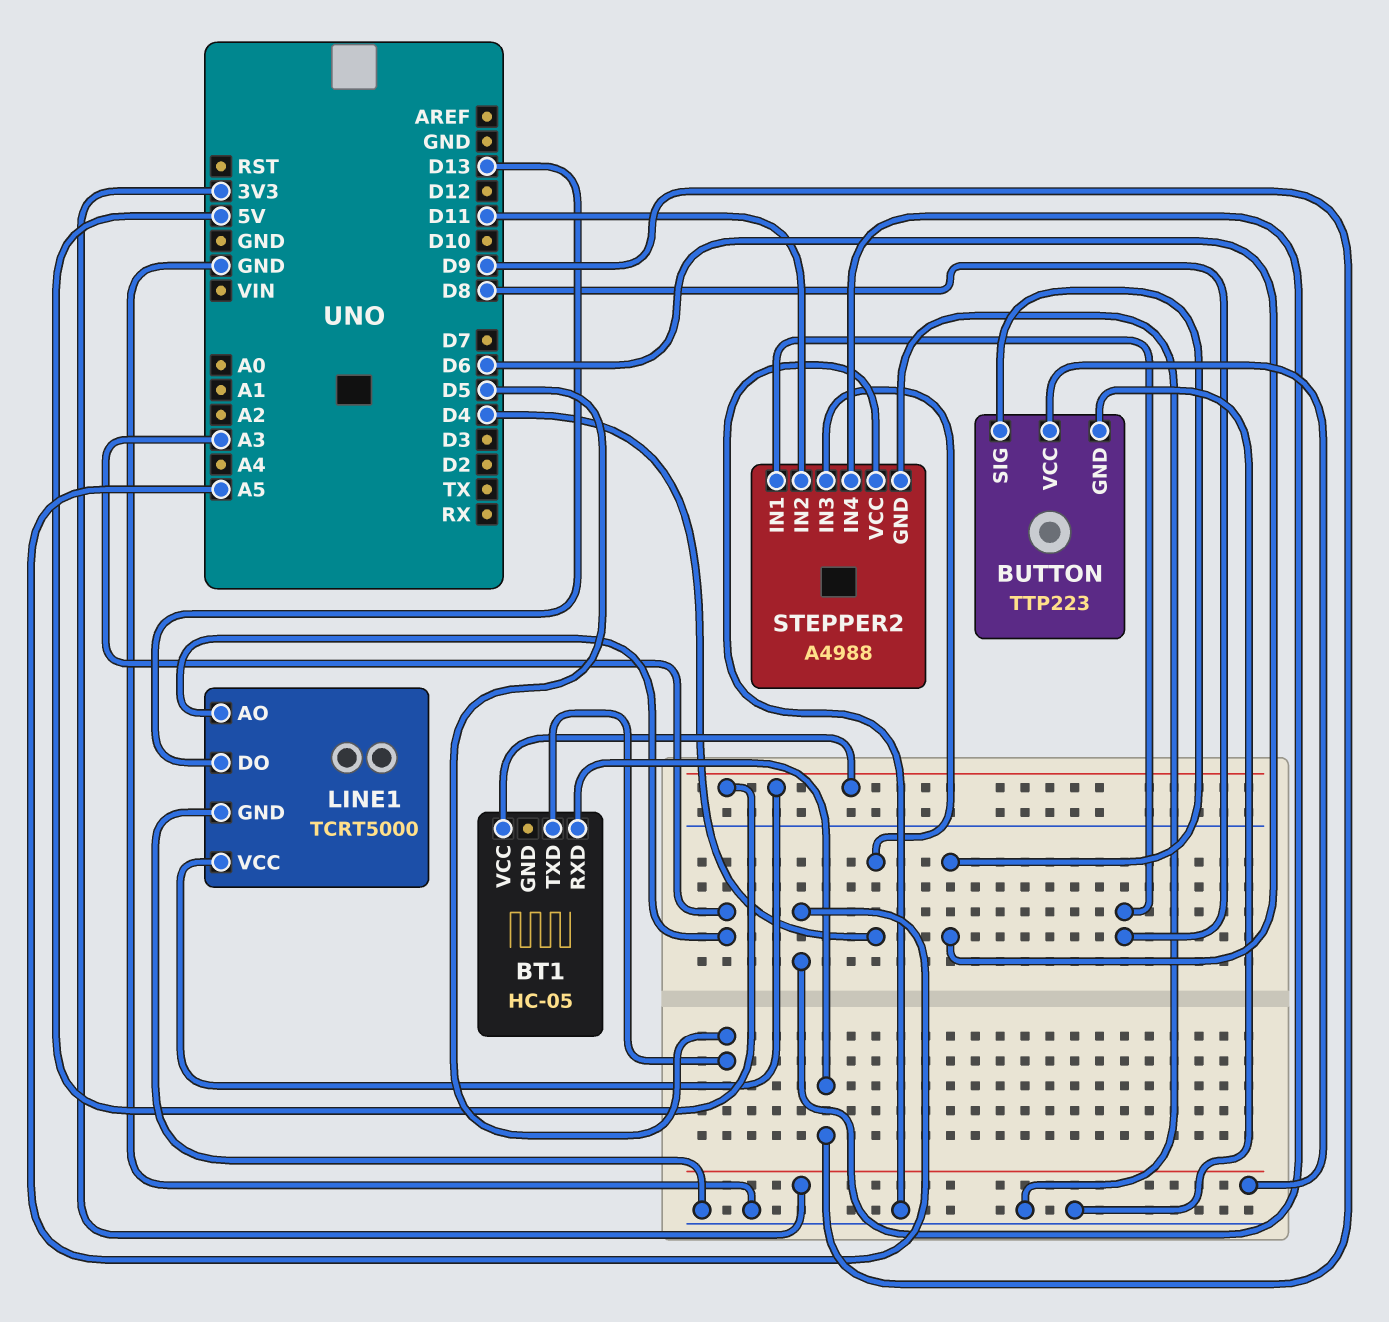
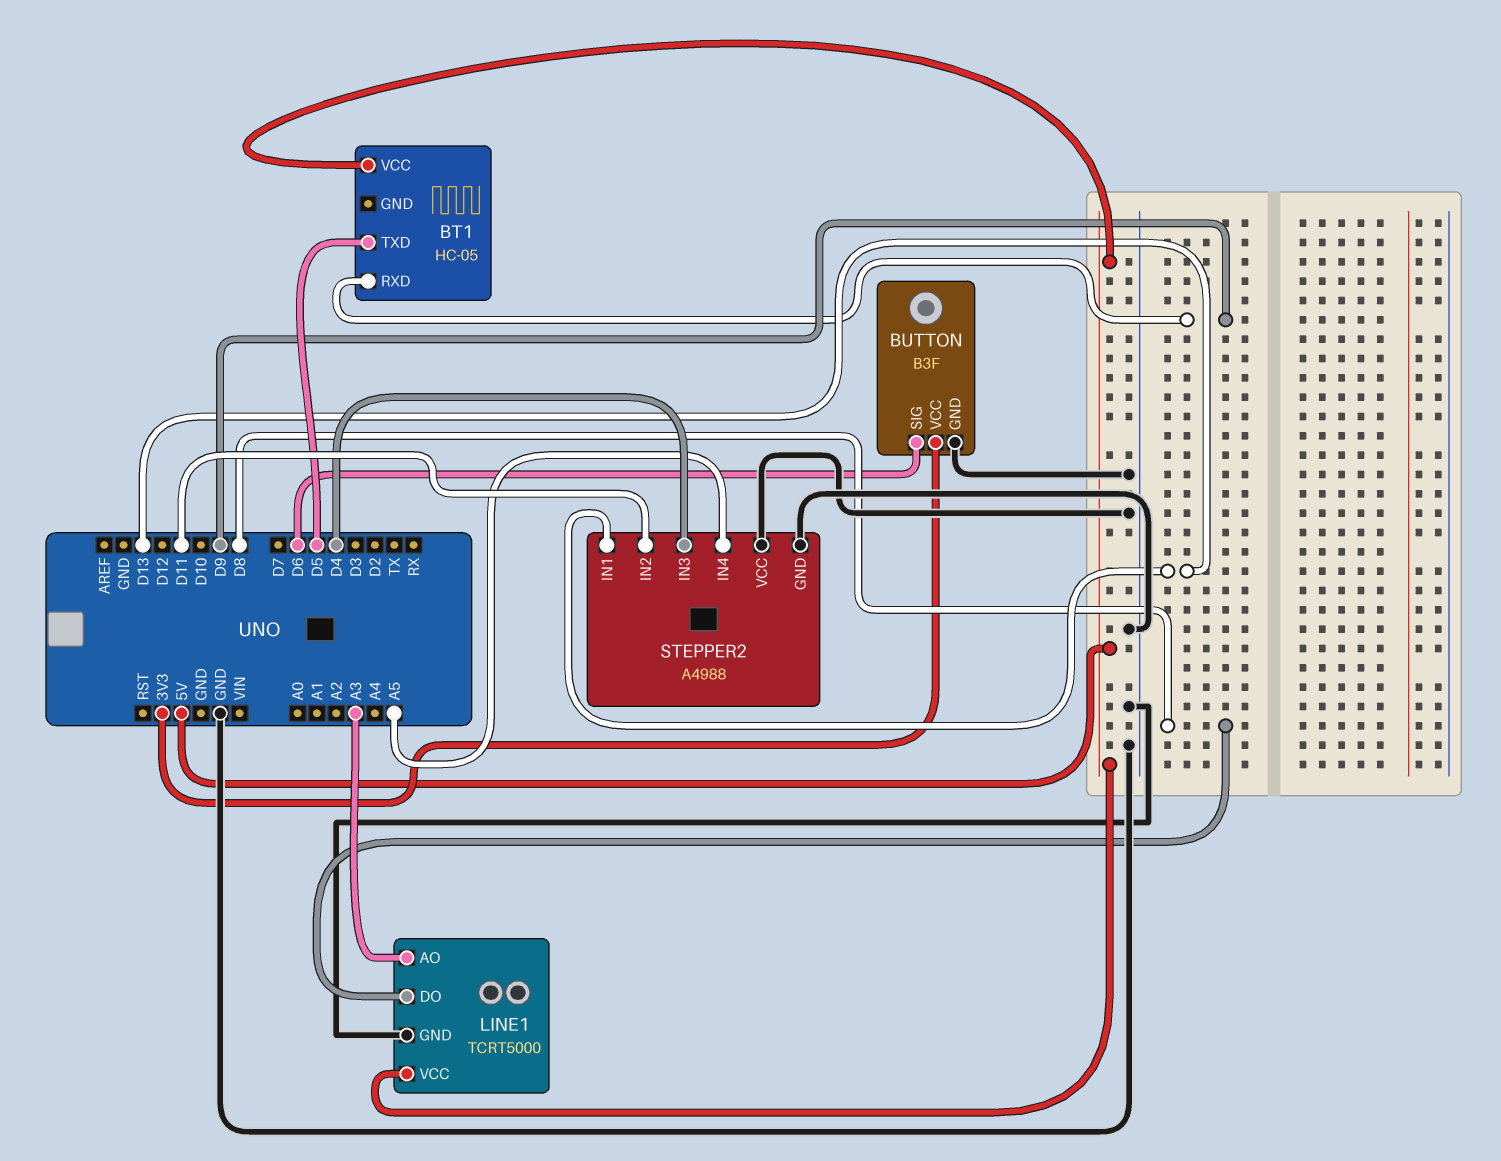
BUTTON: TTP223 -> B3F
LINE1 pin DO: D13 -> D8
STEPPER2 pin IN1: D8 -> D13

